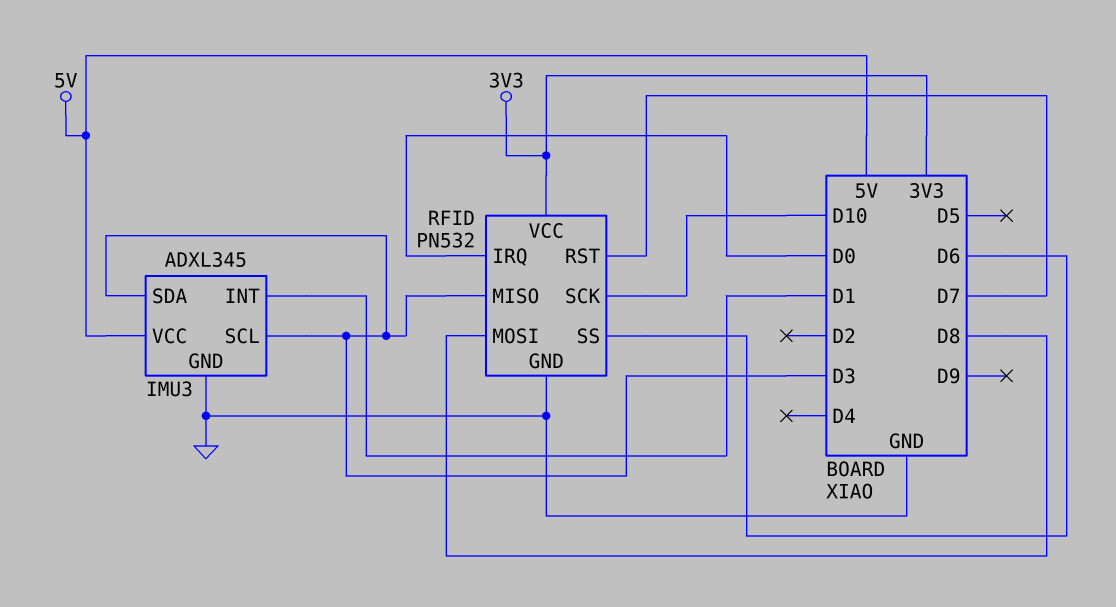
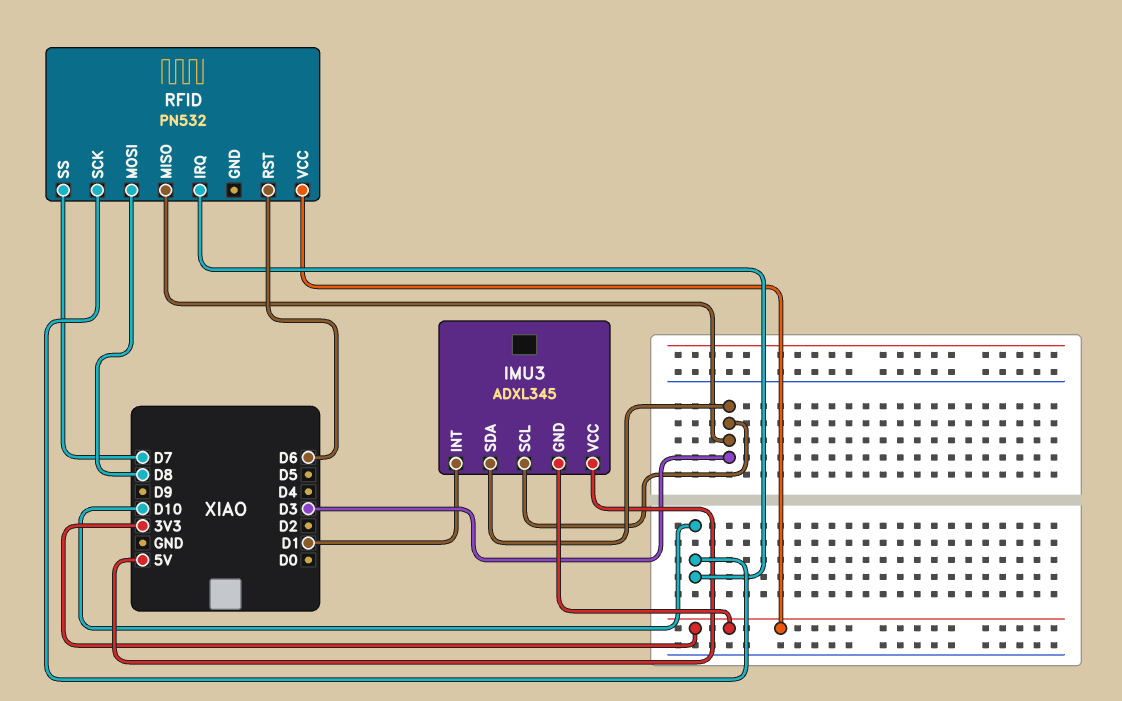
IMU3 pin GND: GND -> 3V3
RFID pin GND: GND -> none
RFID pin IRQ: D0 -> D10
RFID pin RST: D7 -> D6
RFID pin SS: D6 -> D7

